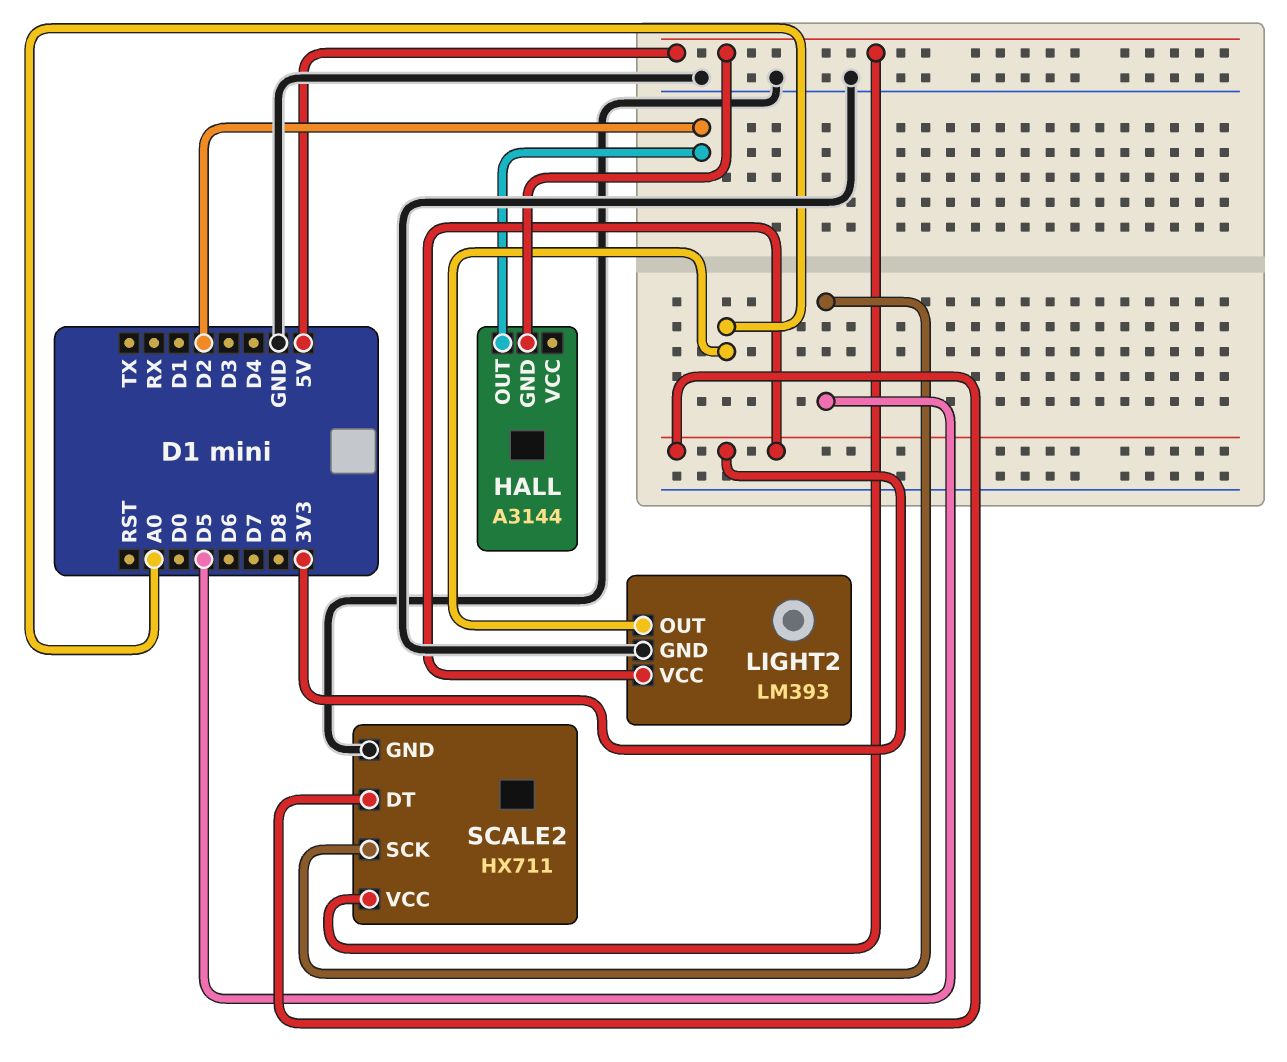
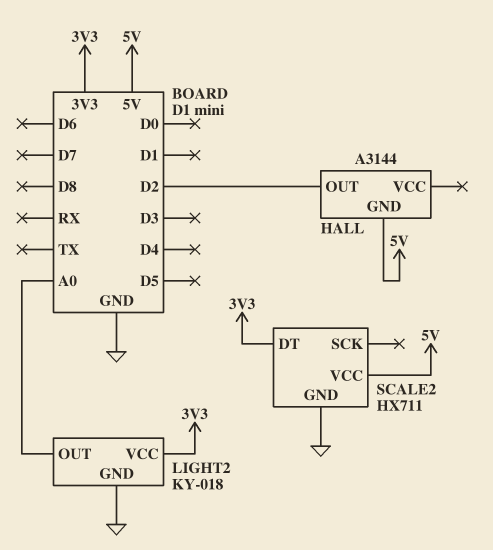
LIGHT2: LM393 -> KY-018
SCALE2 pin SCK: D5 -> none

